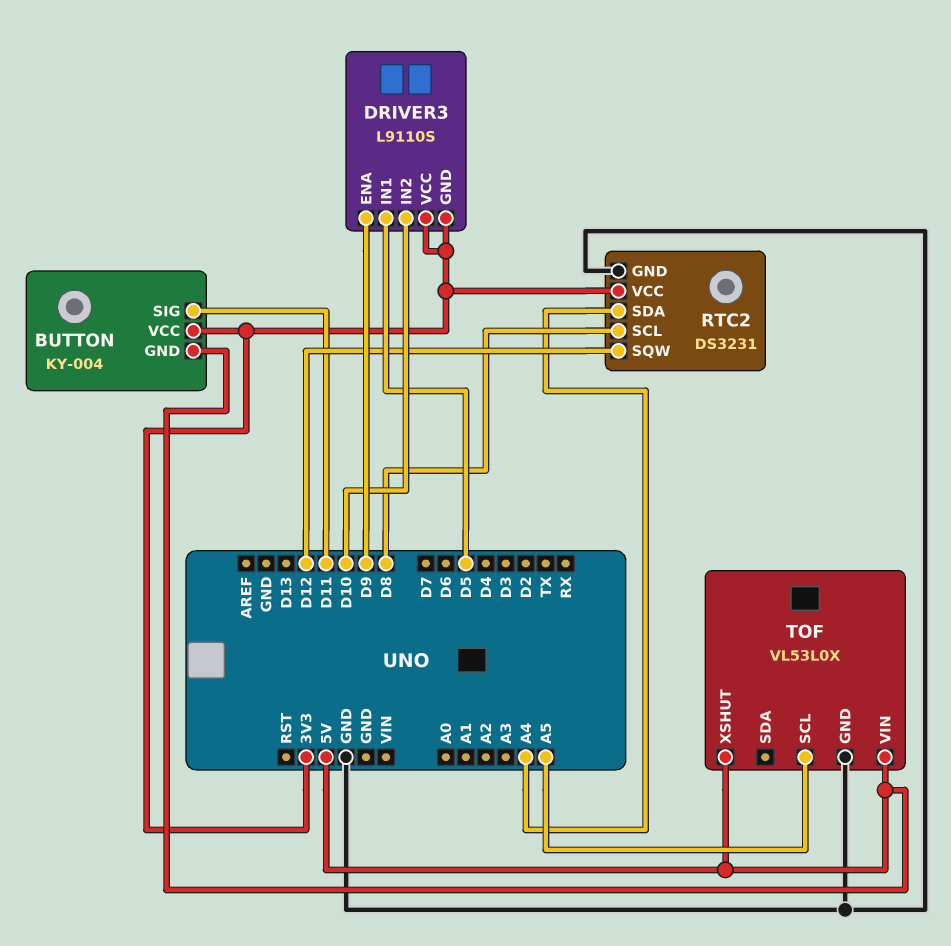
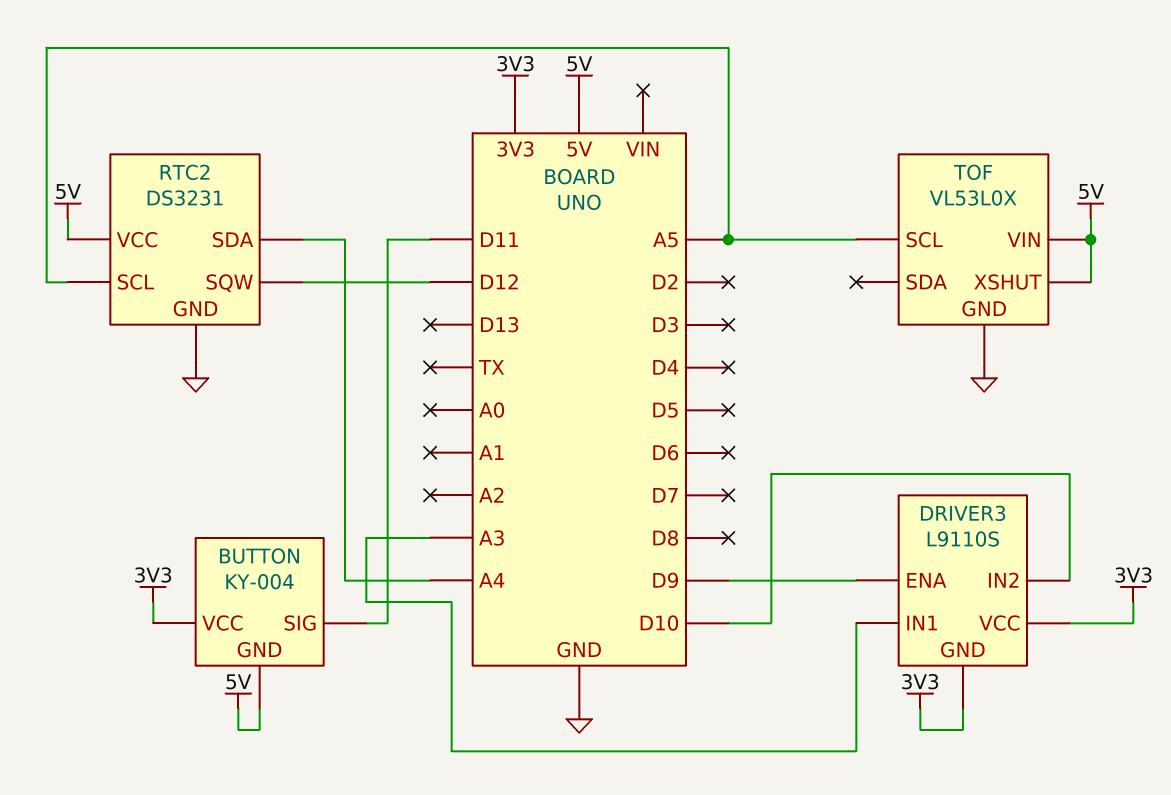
DRIVER3 pin IN1: D5 -> A3
RTC2 pin SCL: D8 -> A5
RTC2 pin VCC: 3V3 -> 5V

